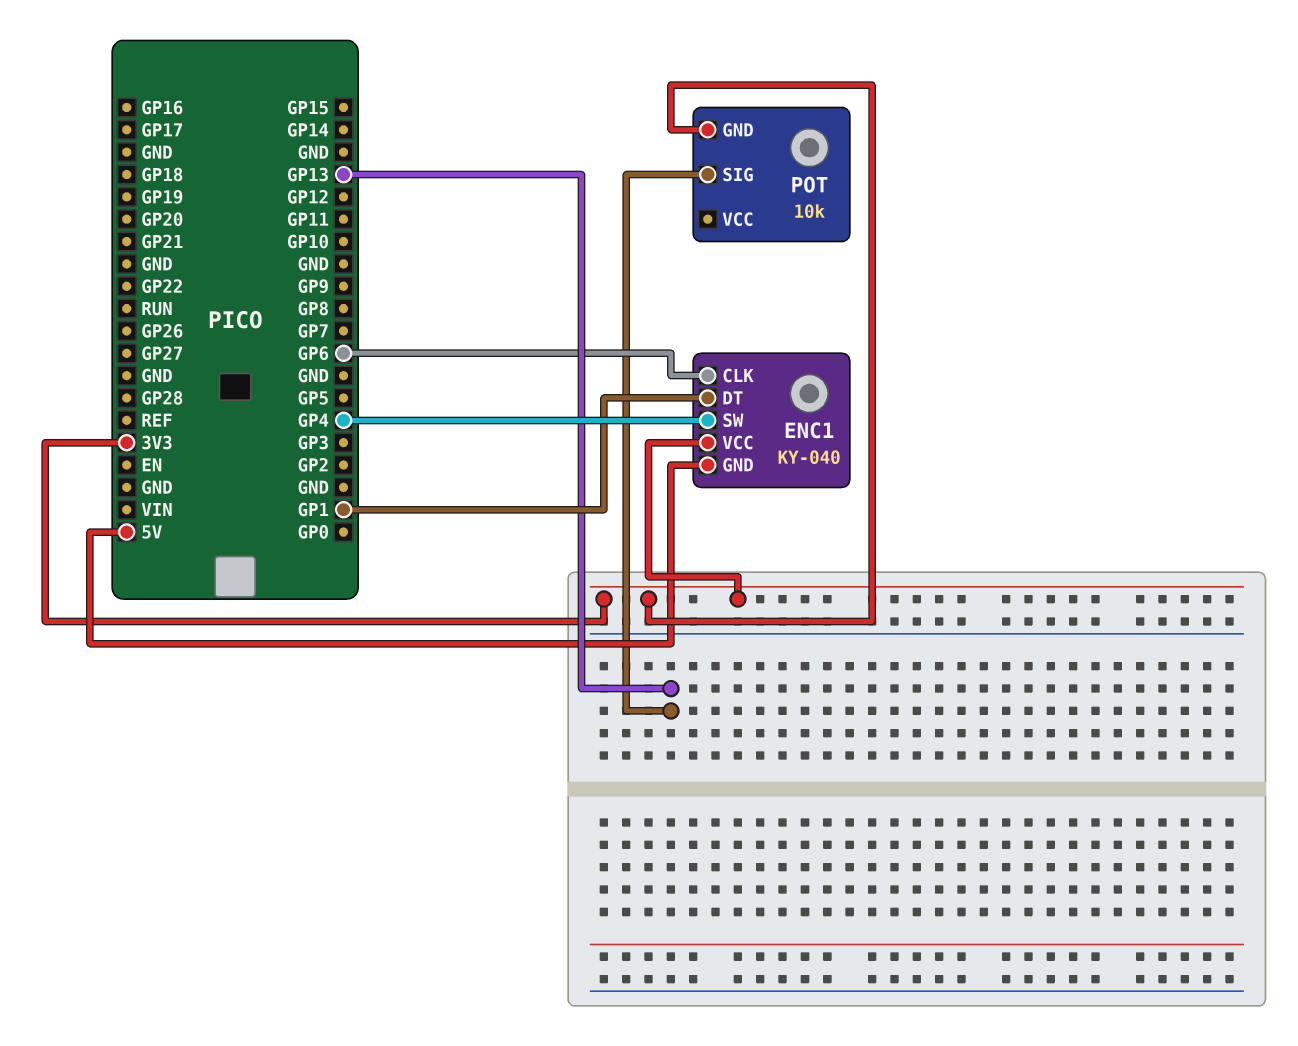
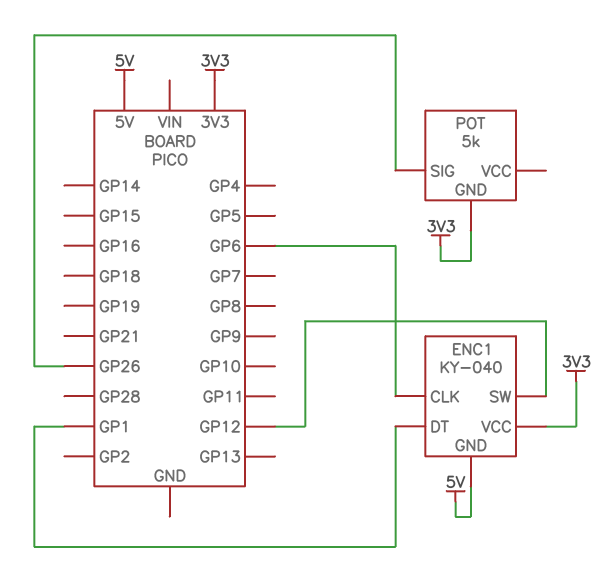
ENC1 pin SW: GP4 -> GP12
POT: 10k -> 5k
POT pin SIG: GP13 -> GP26

